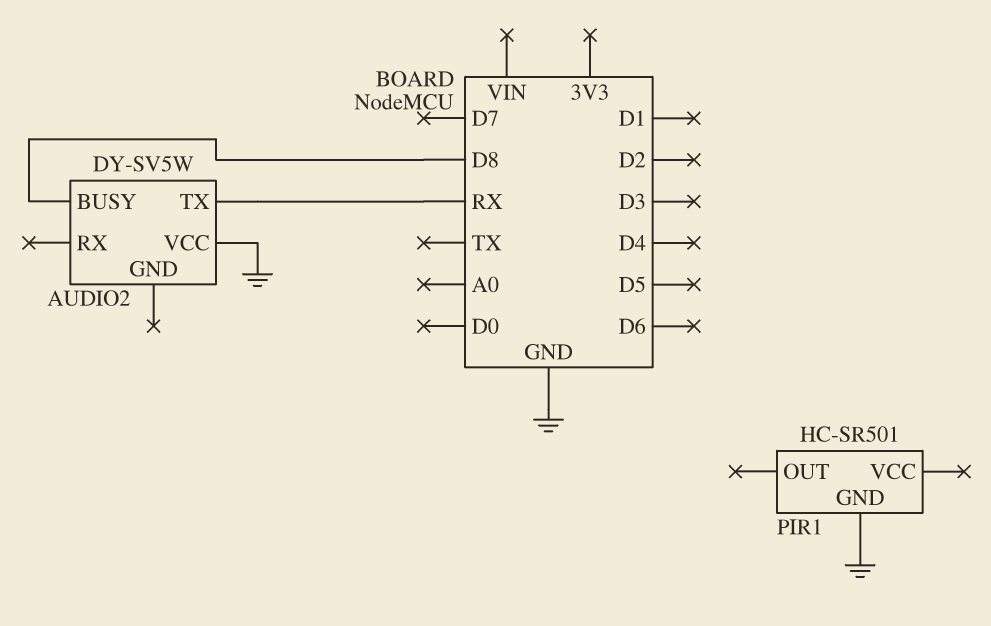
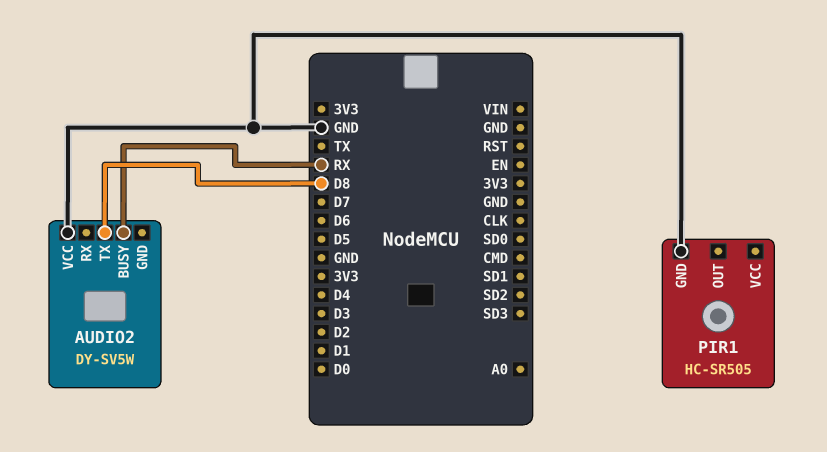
AUDIO2 pin BUSY: D8 -> RX
AUDIO2 pin TX: RX -> D8
PIR1: HC-SR501 -> HC-SR505

